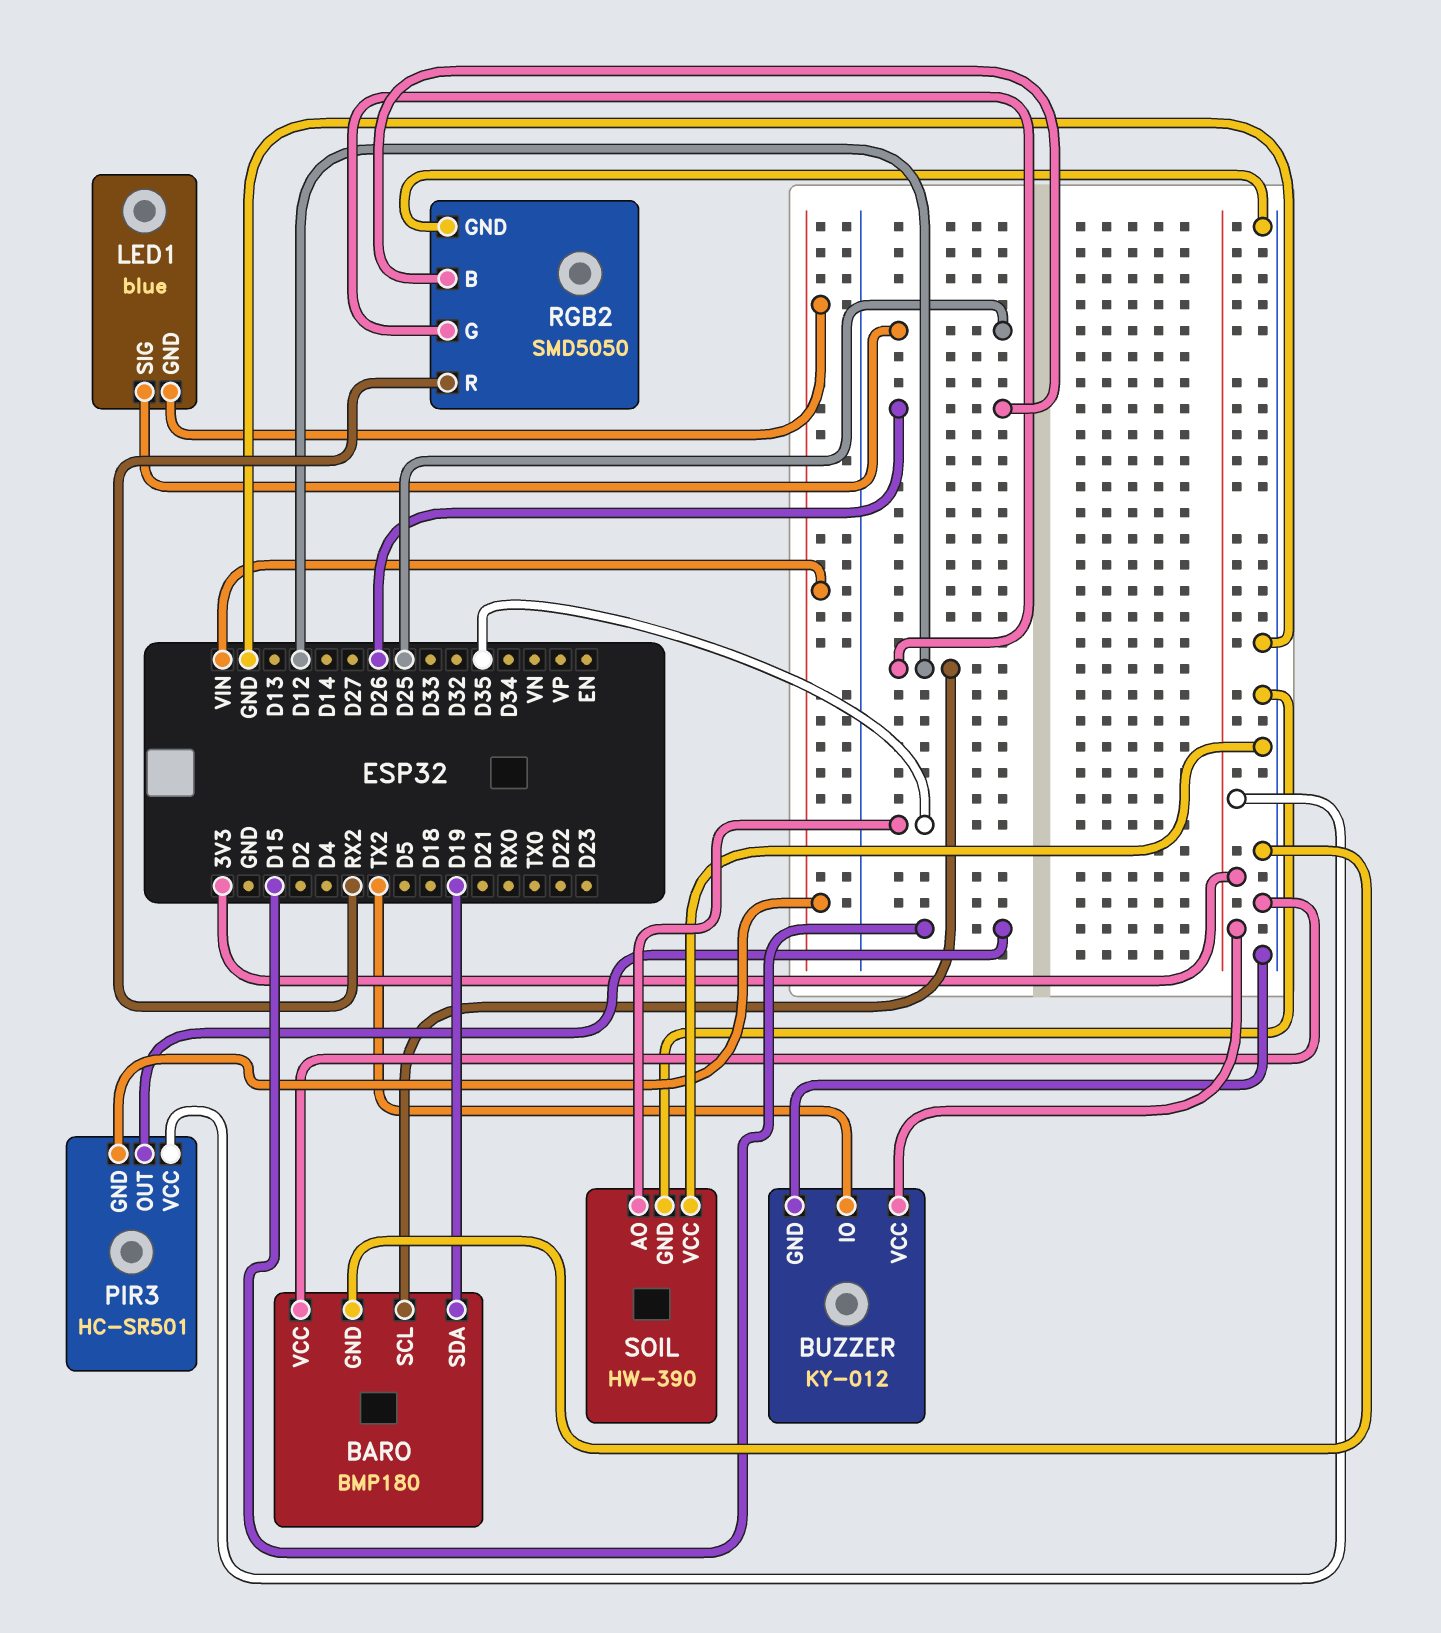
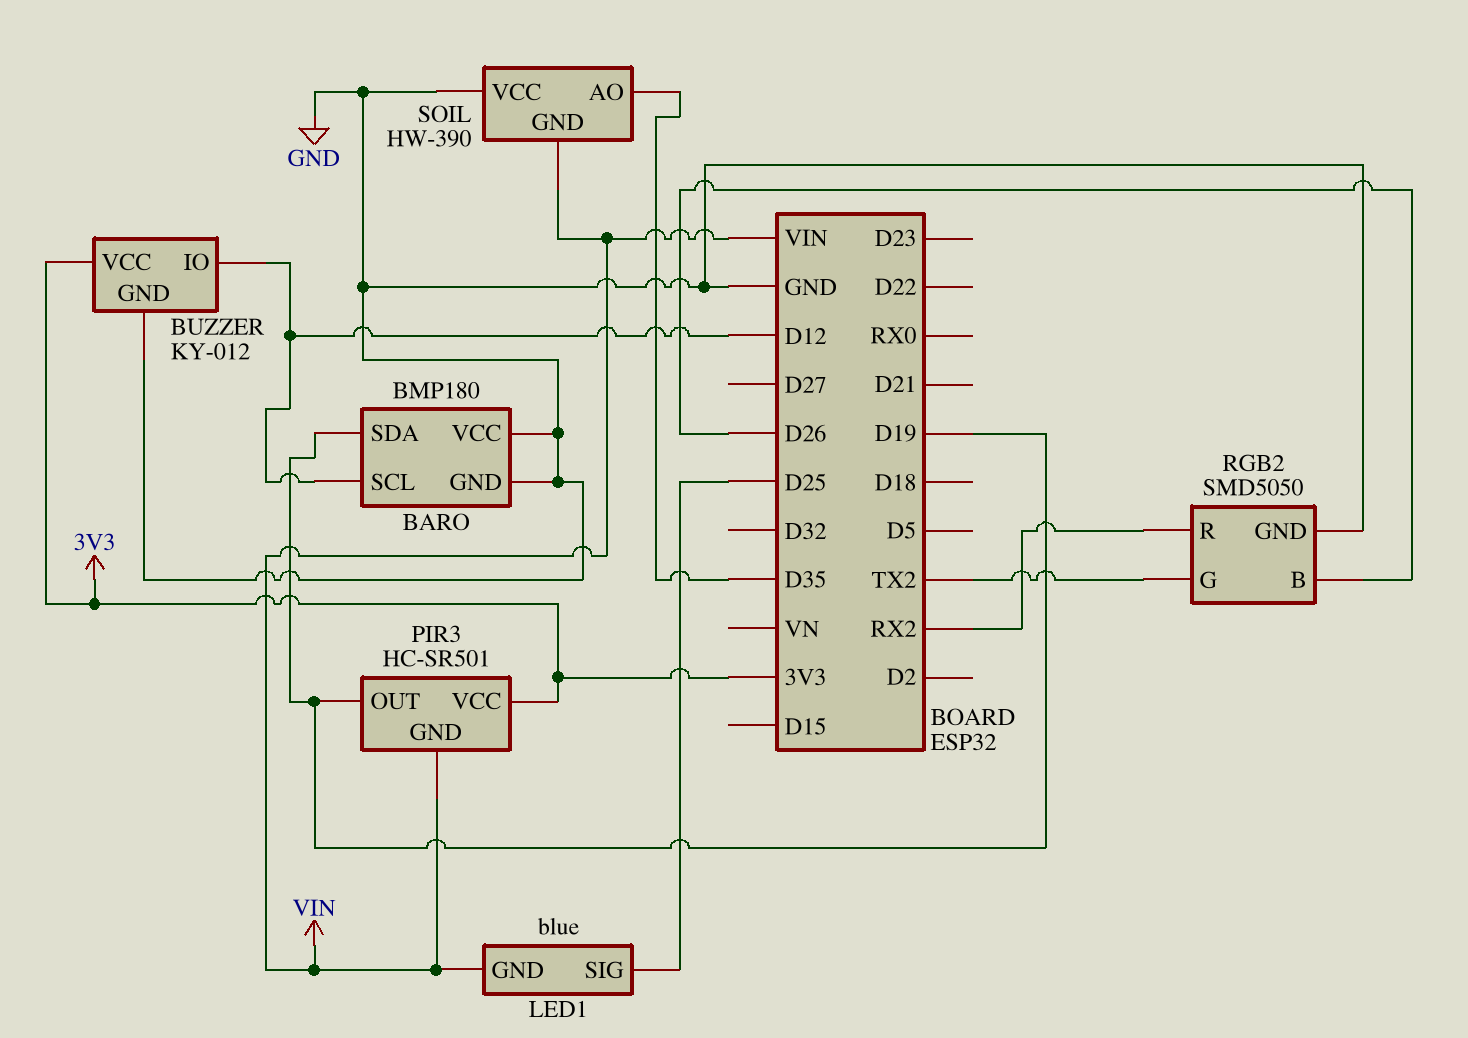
BUZZER pin IO: TX2 -> D12
PIR3 pin OUT: D15 -> D19
RGB2 pin G: D12 -> TX2
SOIL pin GND: GND -> VIN

